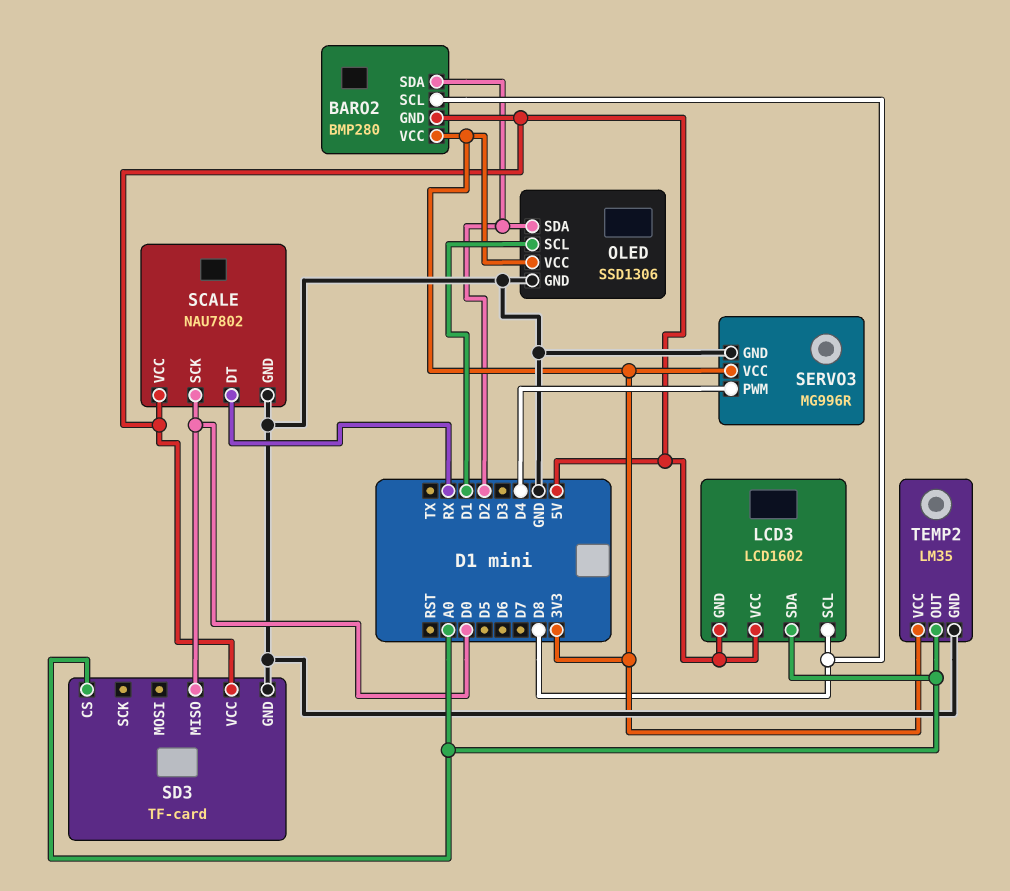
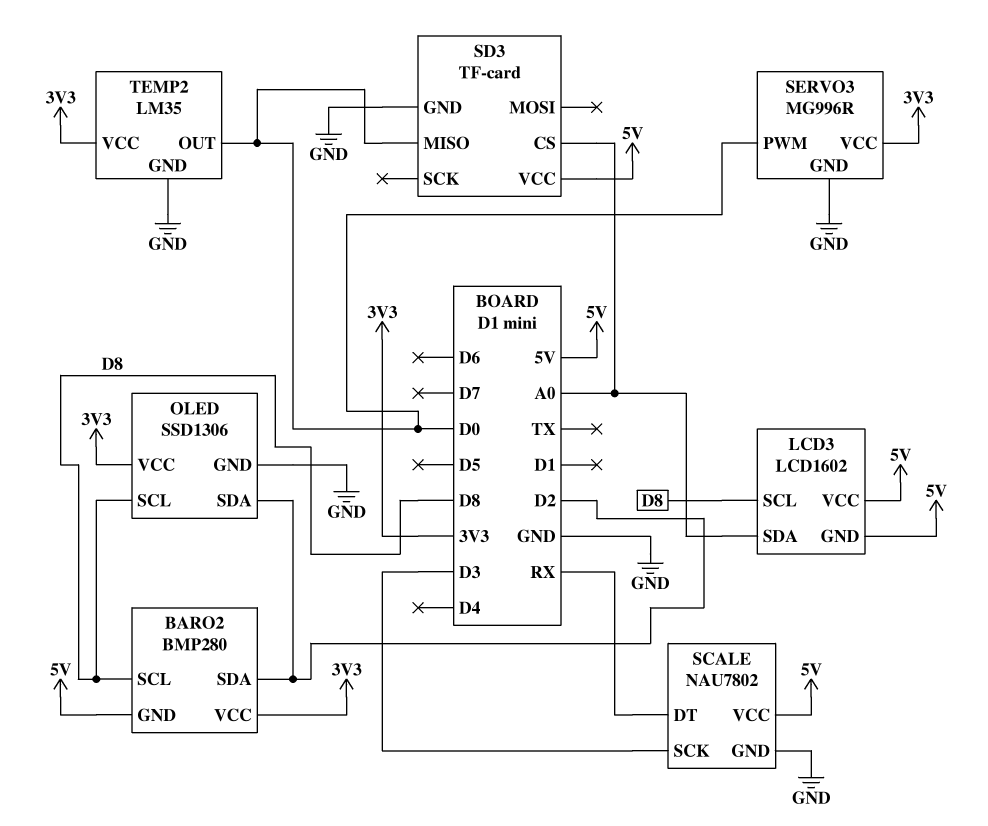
OLED pin SCL: D1 -> D8
SCALE pin SCK: D0 -> D3
SERVO3 pin PWM: D4 -> D0
TEMP2 pin OUT: A0 -> D0

